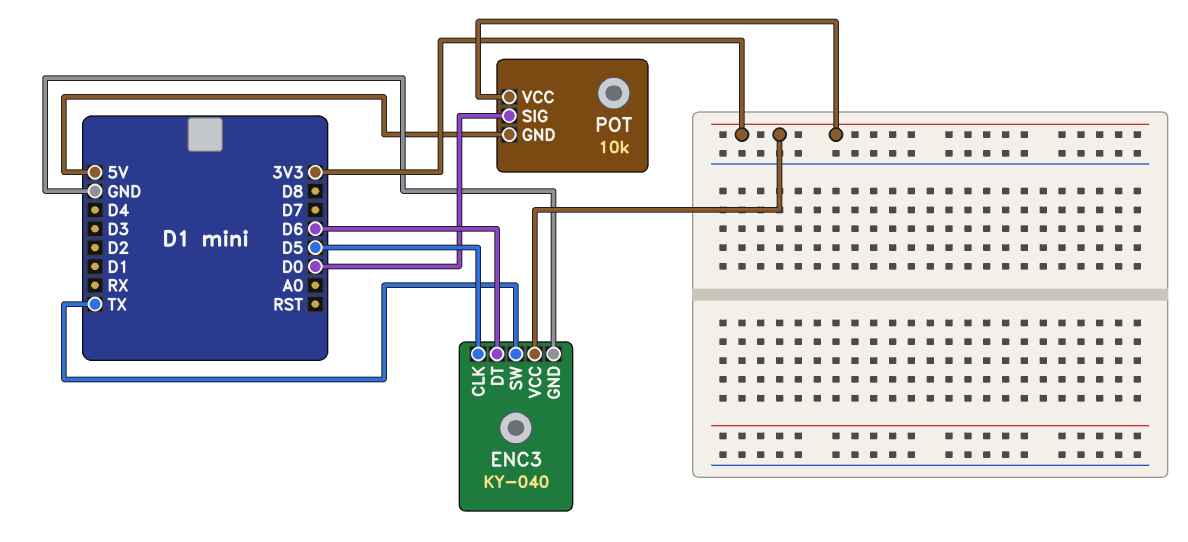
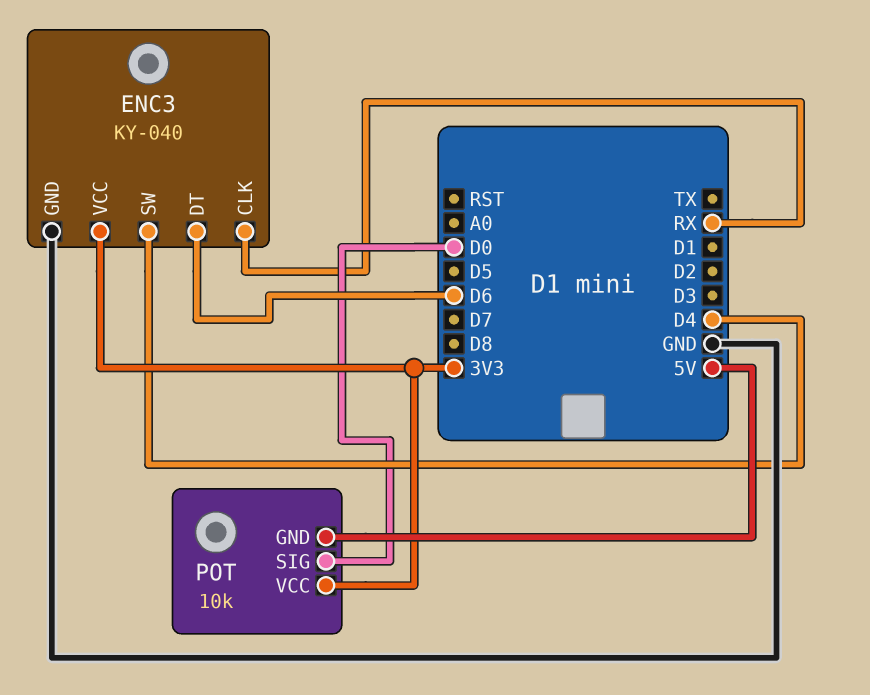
ENC3 pin CLK: D5 -> RX
ENC3 pin SW: TX -> D4

